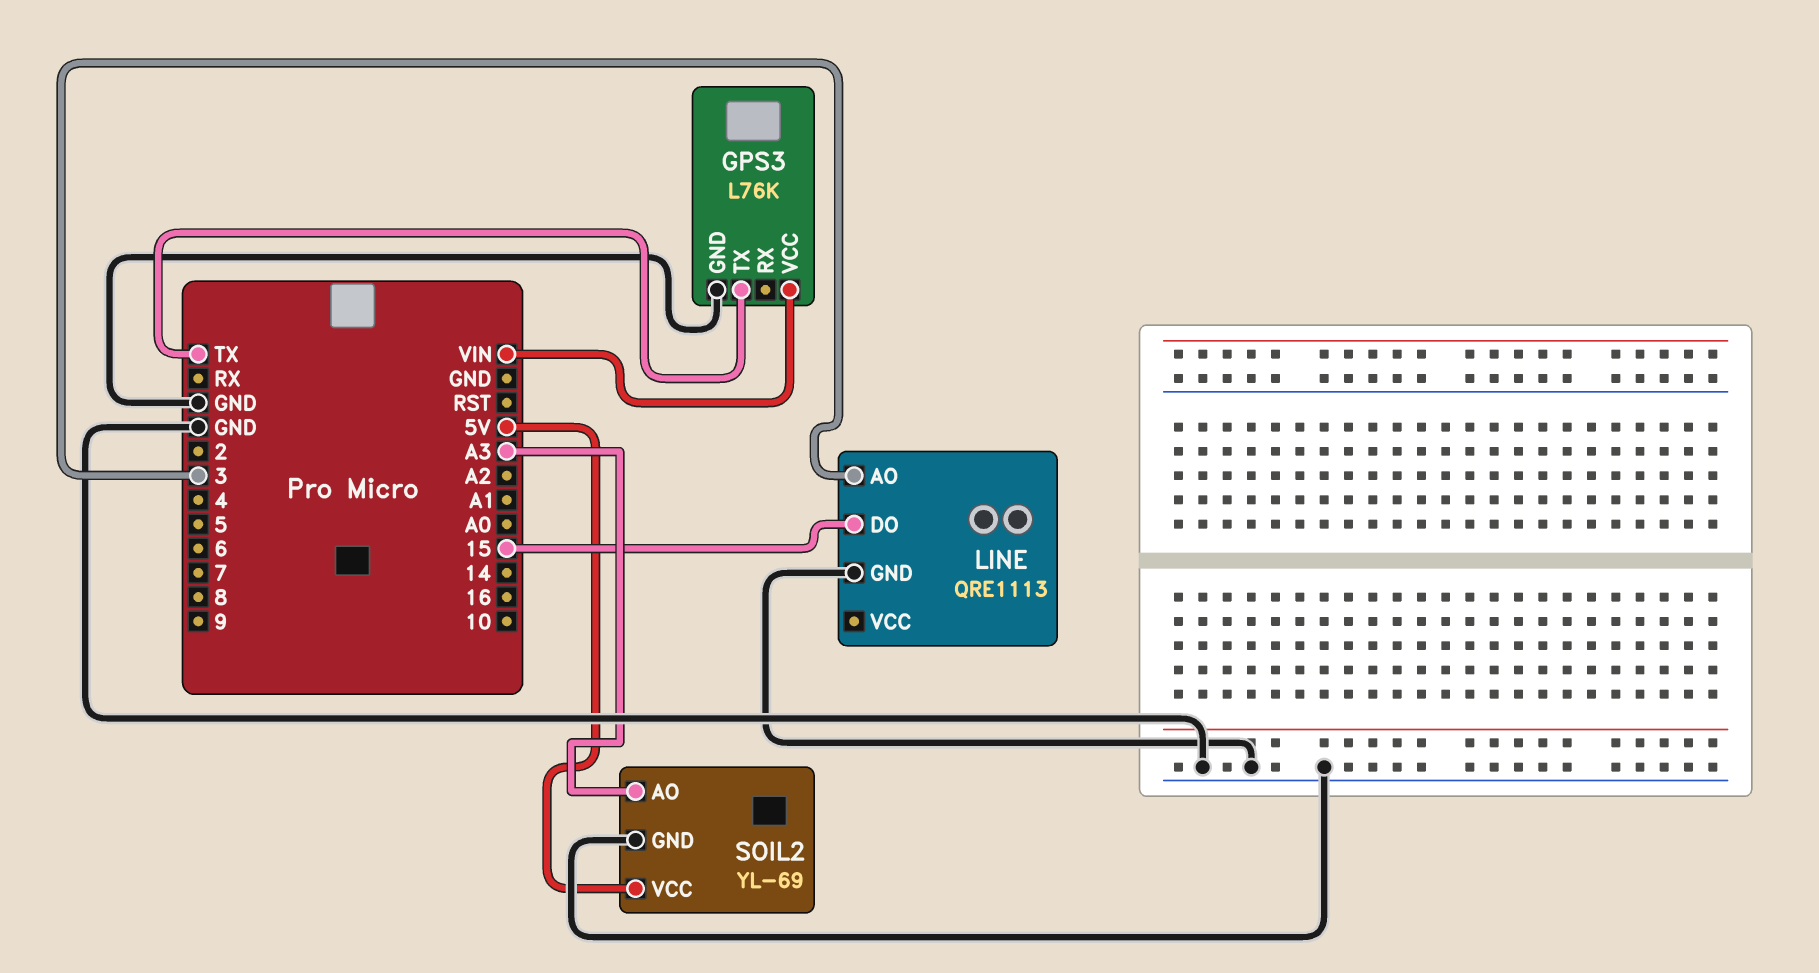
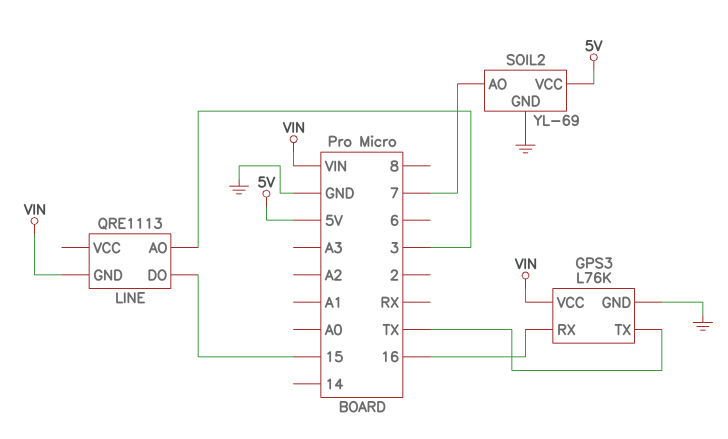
GPS3 pin RX: none -> 16
LINE pin GND: GND -> VIN
SOIL2 pin AO: A3 -> 7

